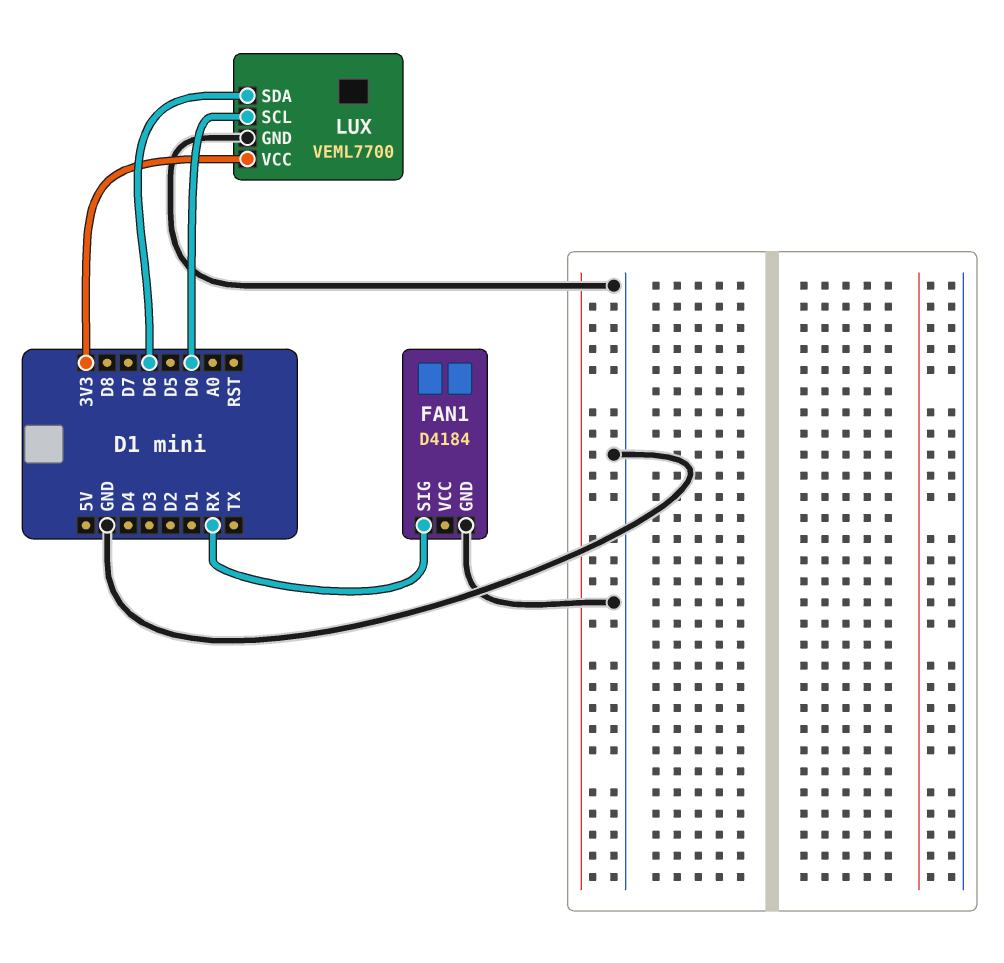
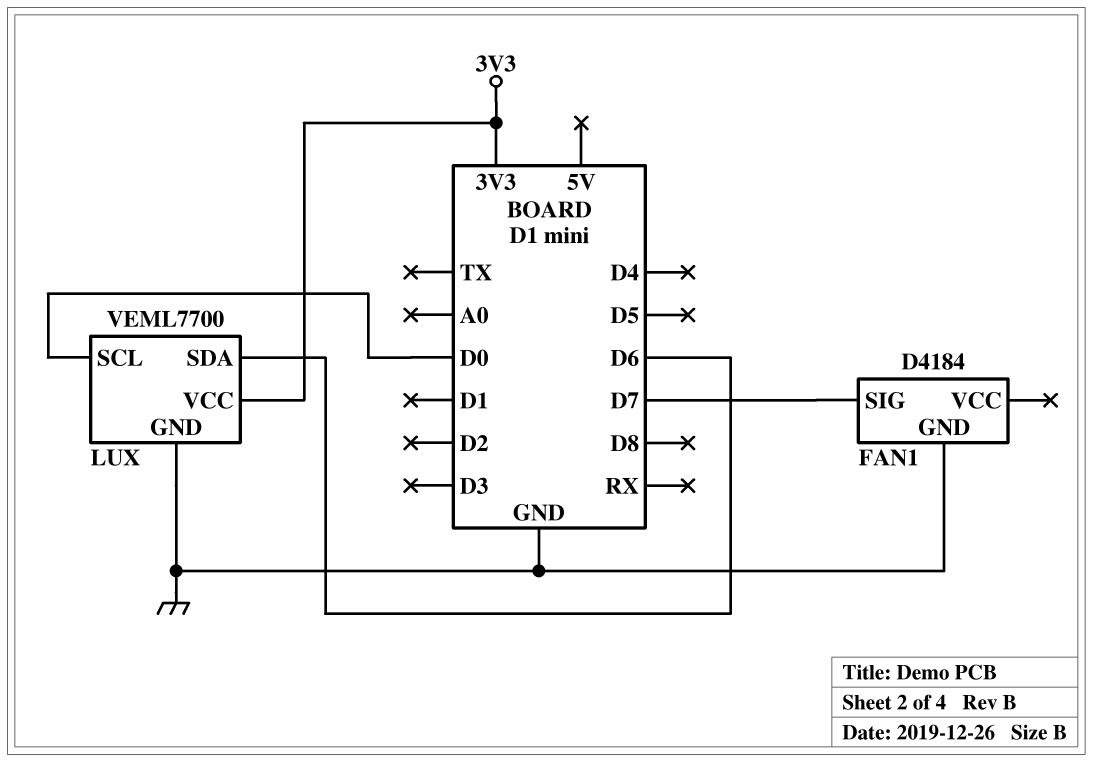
FAN1 pin SIG: RX -> D7

